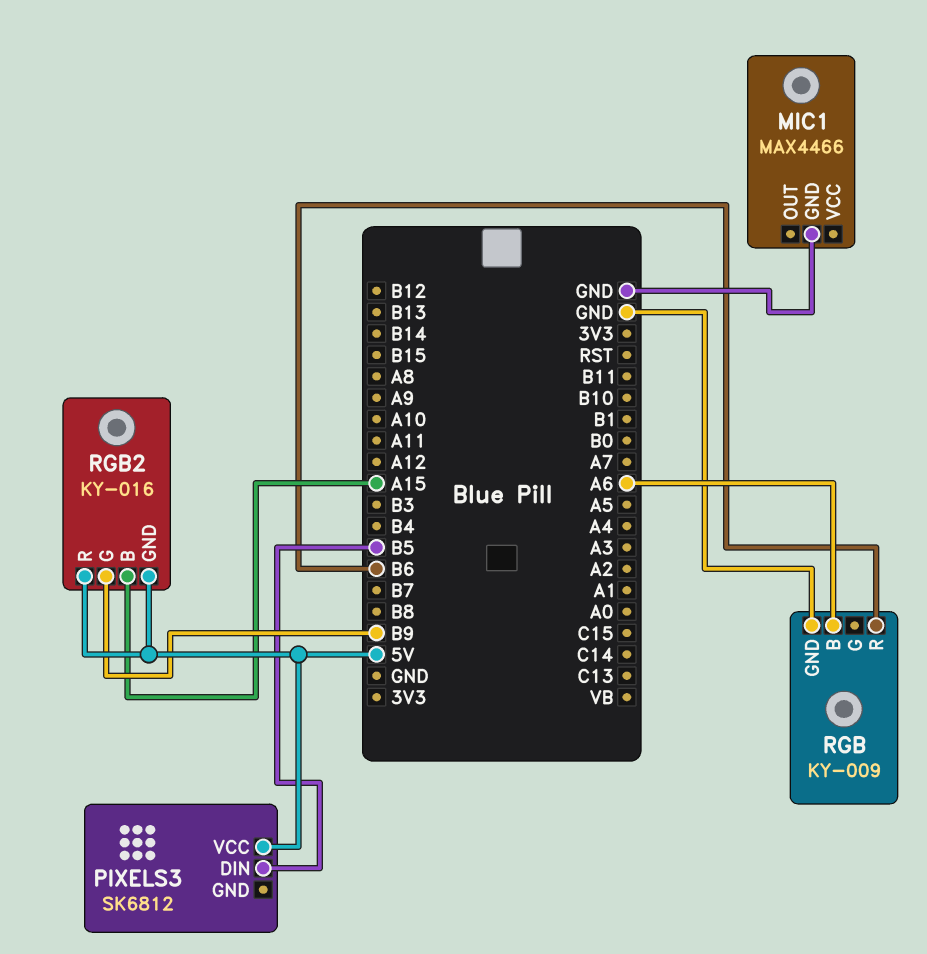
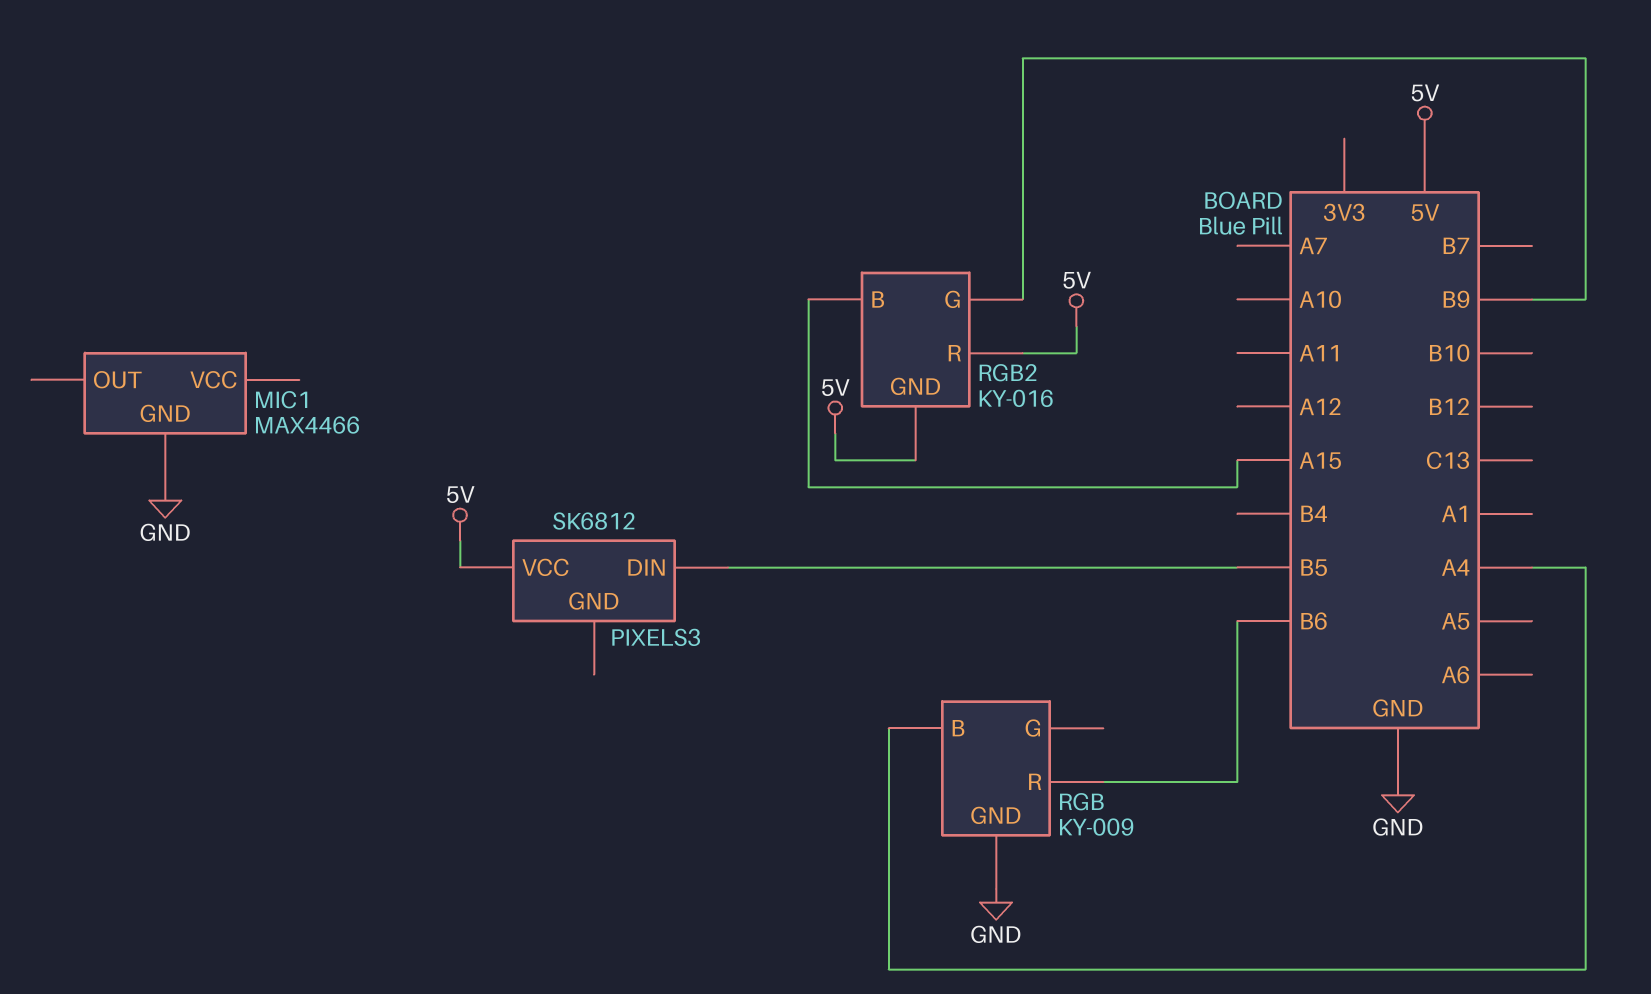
RGB pin B: A6 -> A4

